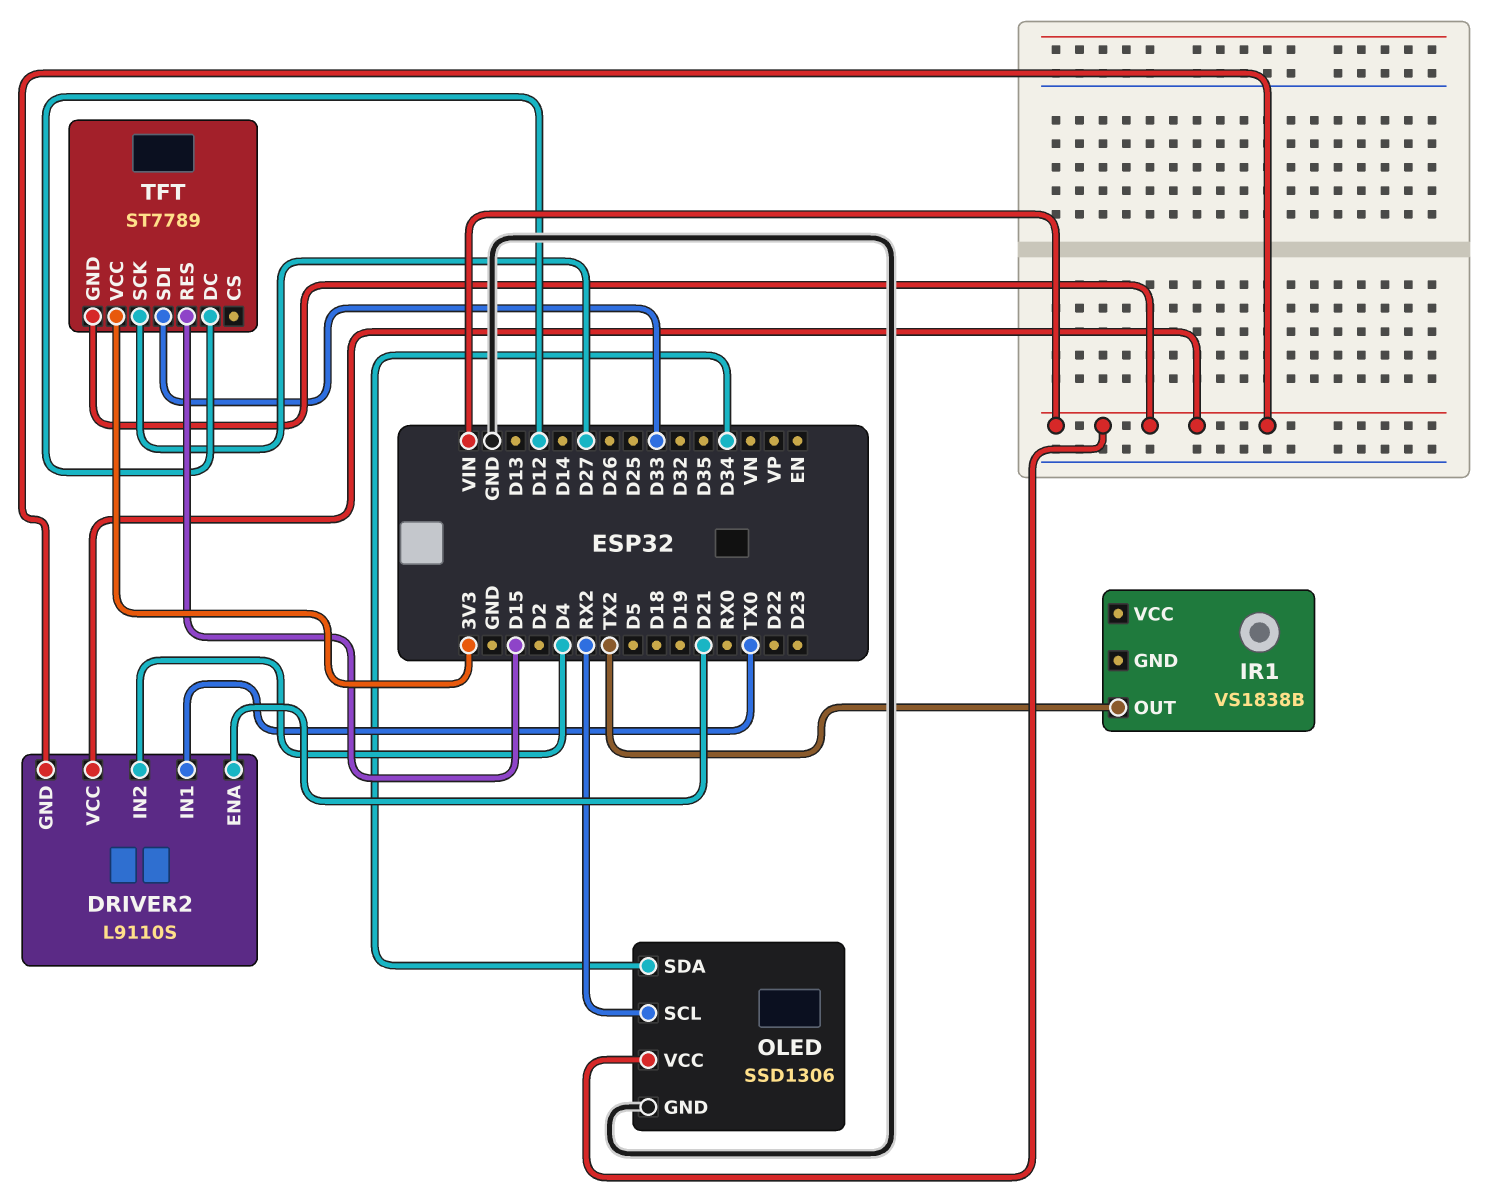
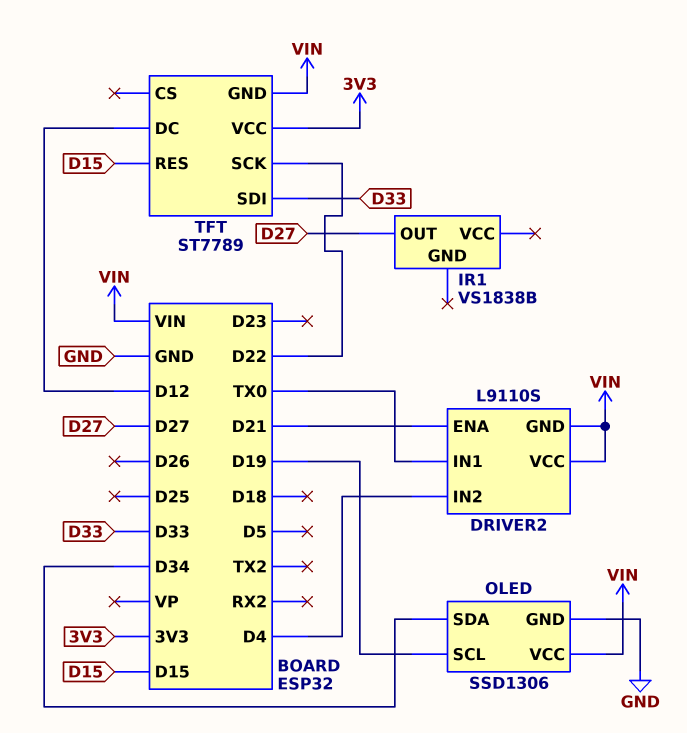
IR1 pin OUT: TX2 -> D27
OLED pin SCL: RX2 -> D19
TFT pin SCK: D27 -> D22

